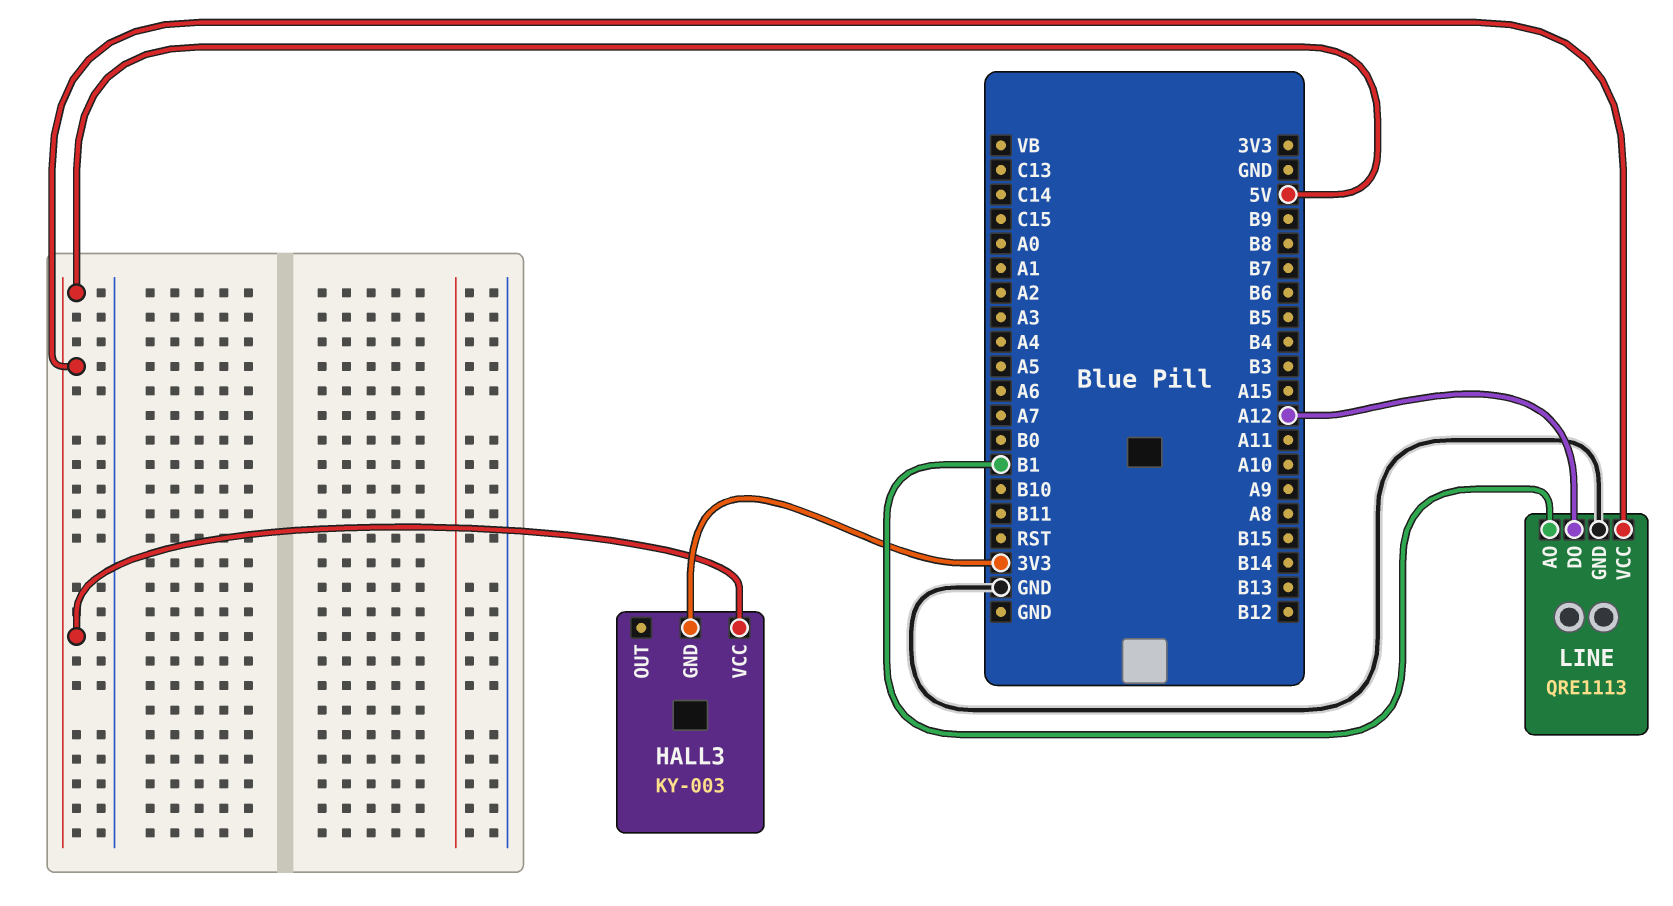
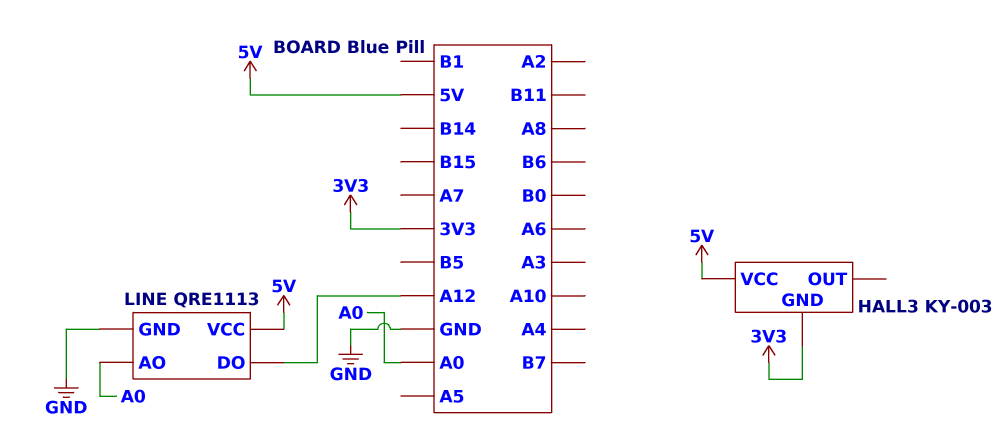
LINE pin AO: B1 -> A0

